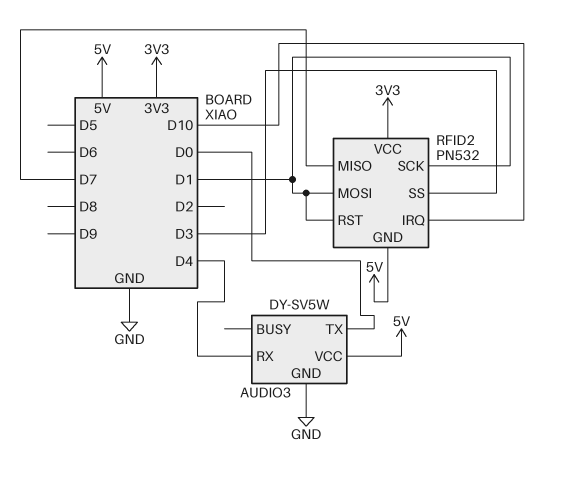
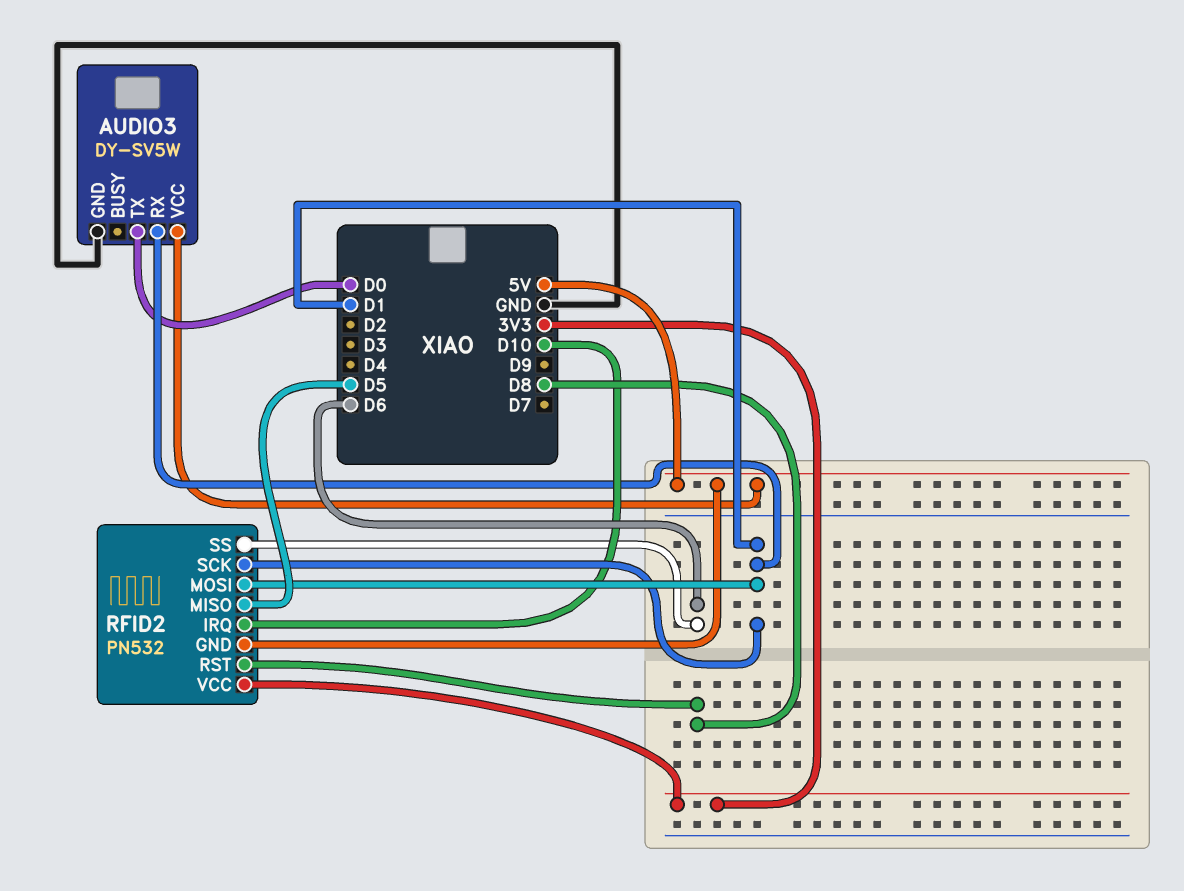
AUDIO3 pin RX: D4 -> D1
RFID2 pin MISO: D7 -> D5
RFID2 pin RST: D1 -> D8
RFID2 pin SS: D3 -> D6

